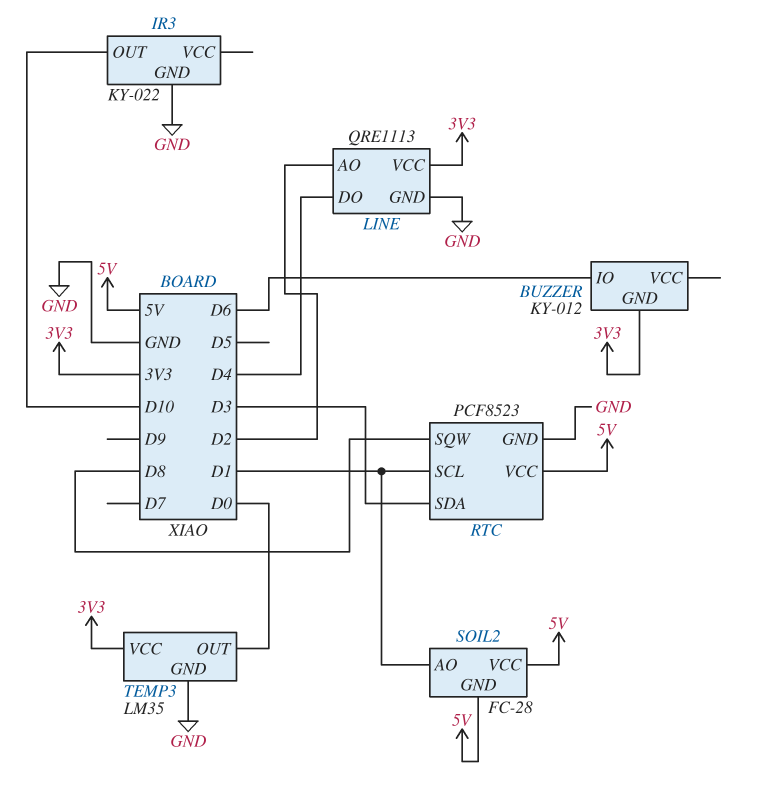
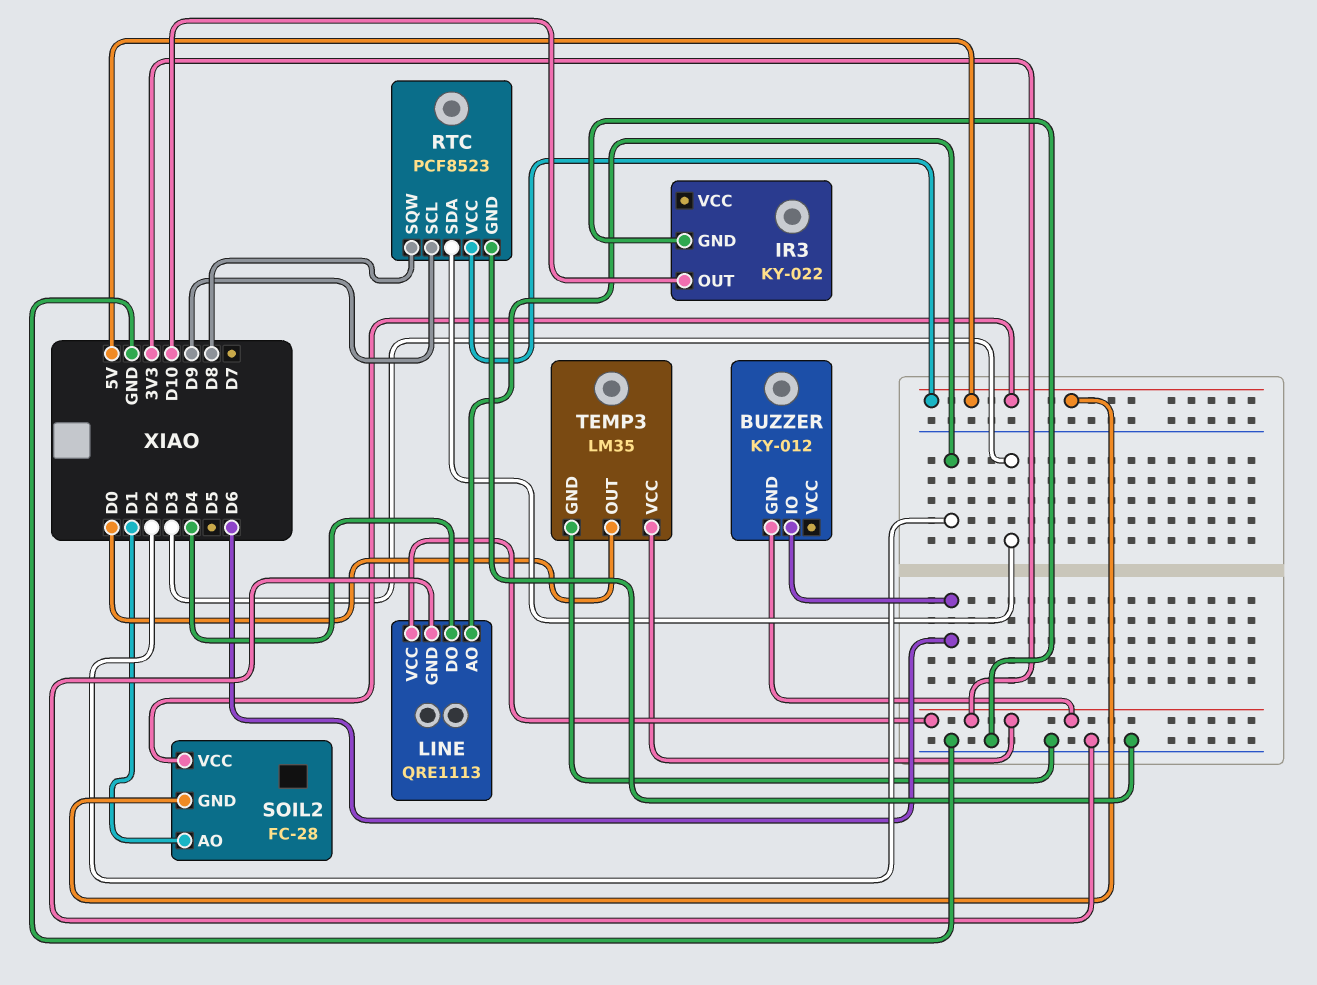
RTC pin SCL: D1 -> D9

